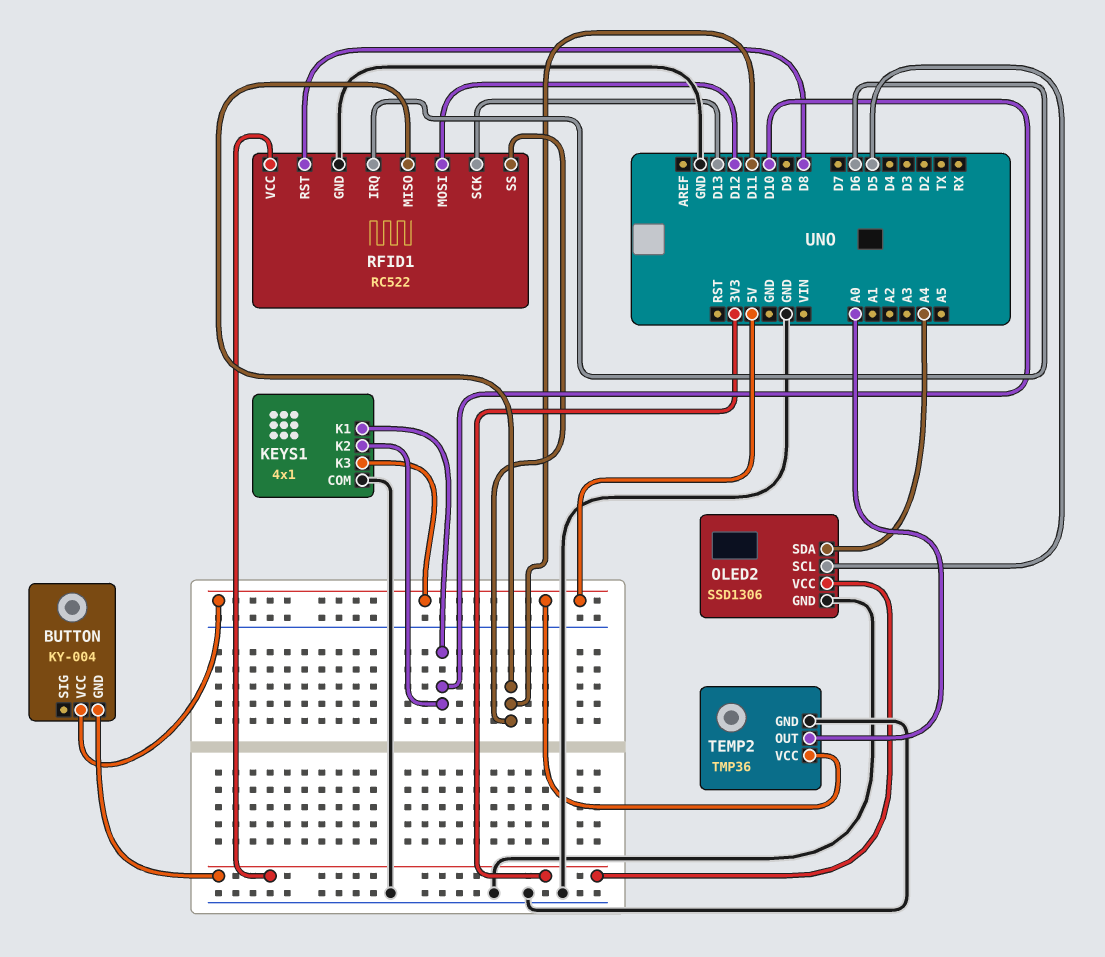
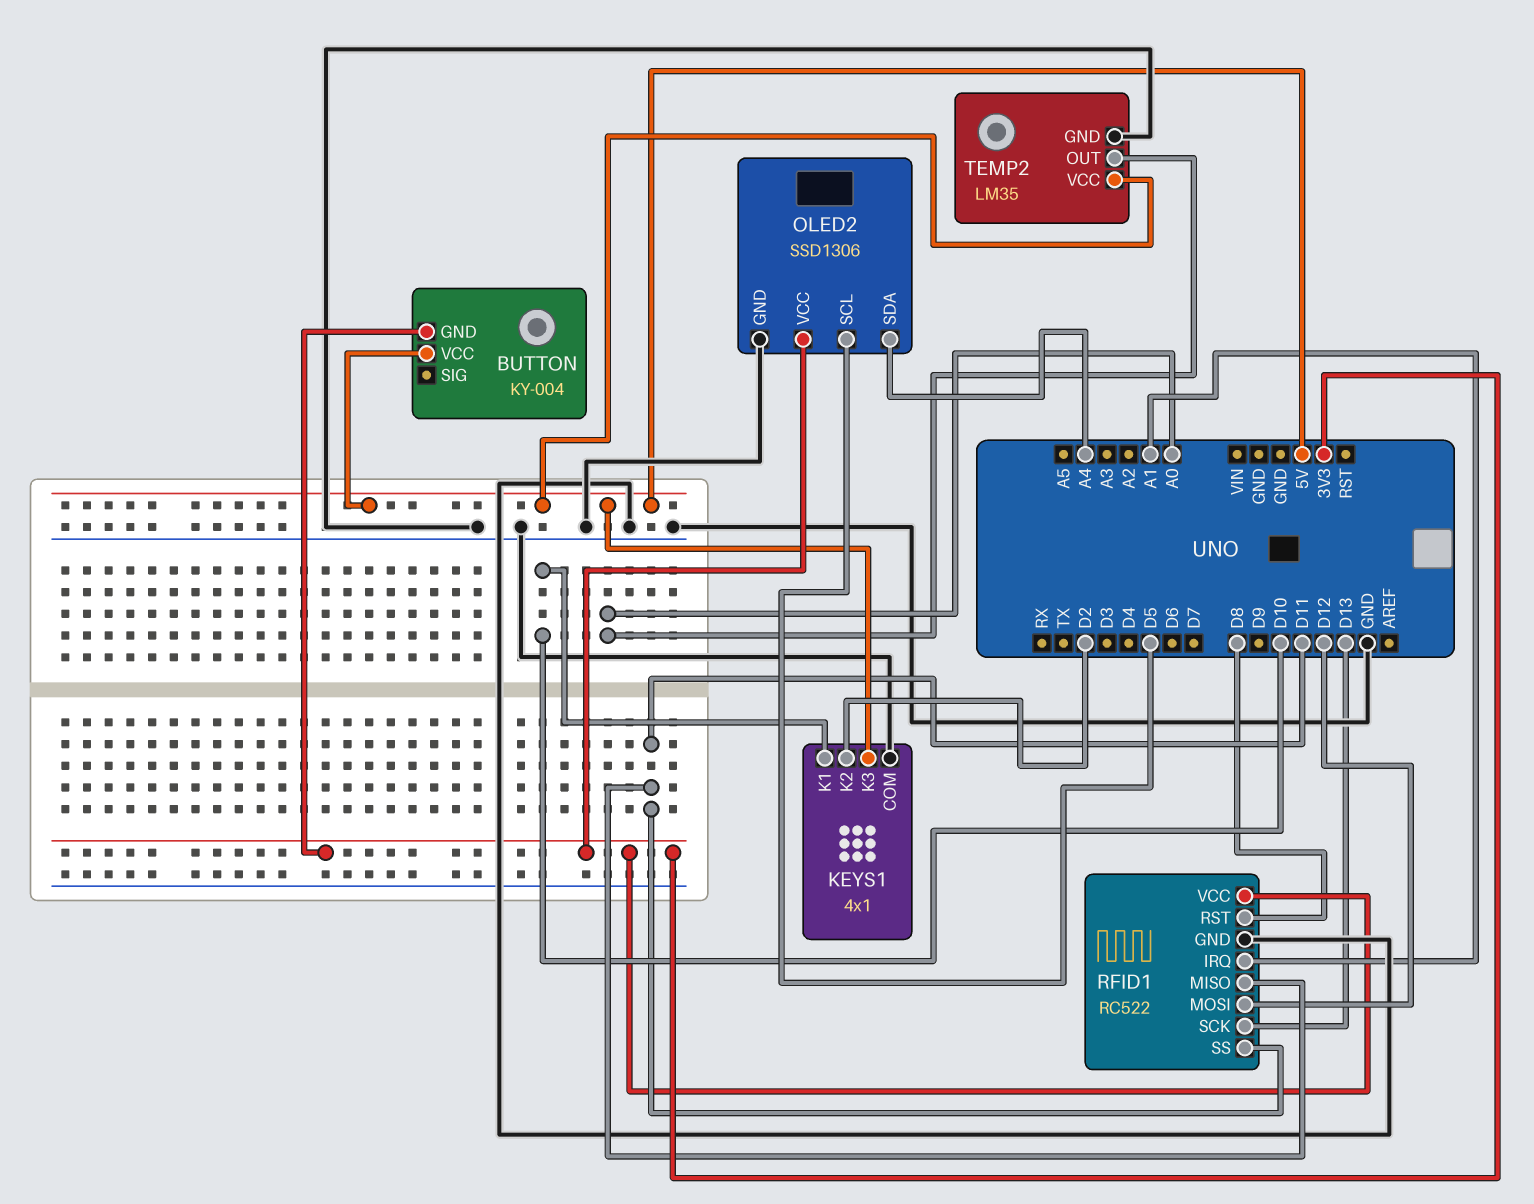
KEYS1 pin K2: D10 -> D2
RFID1 pin IRQ: D6 -> A1
TEMP2: TMP36 -> LM35

